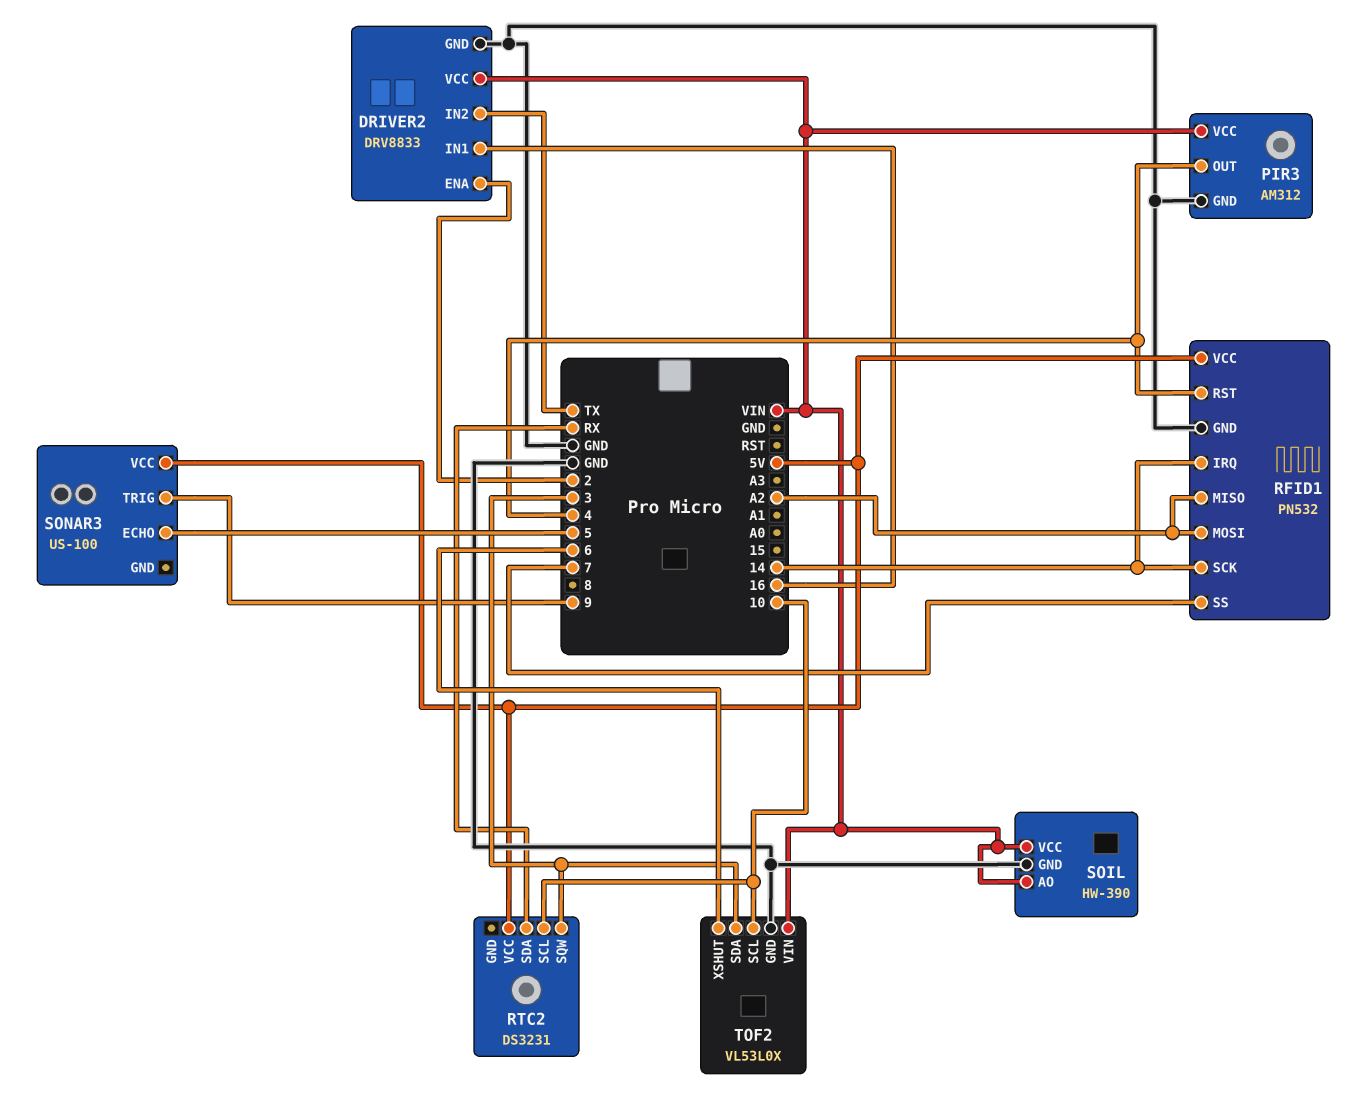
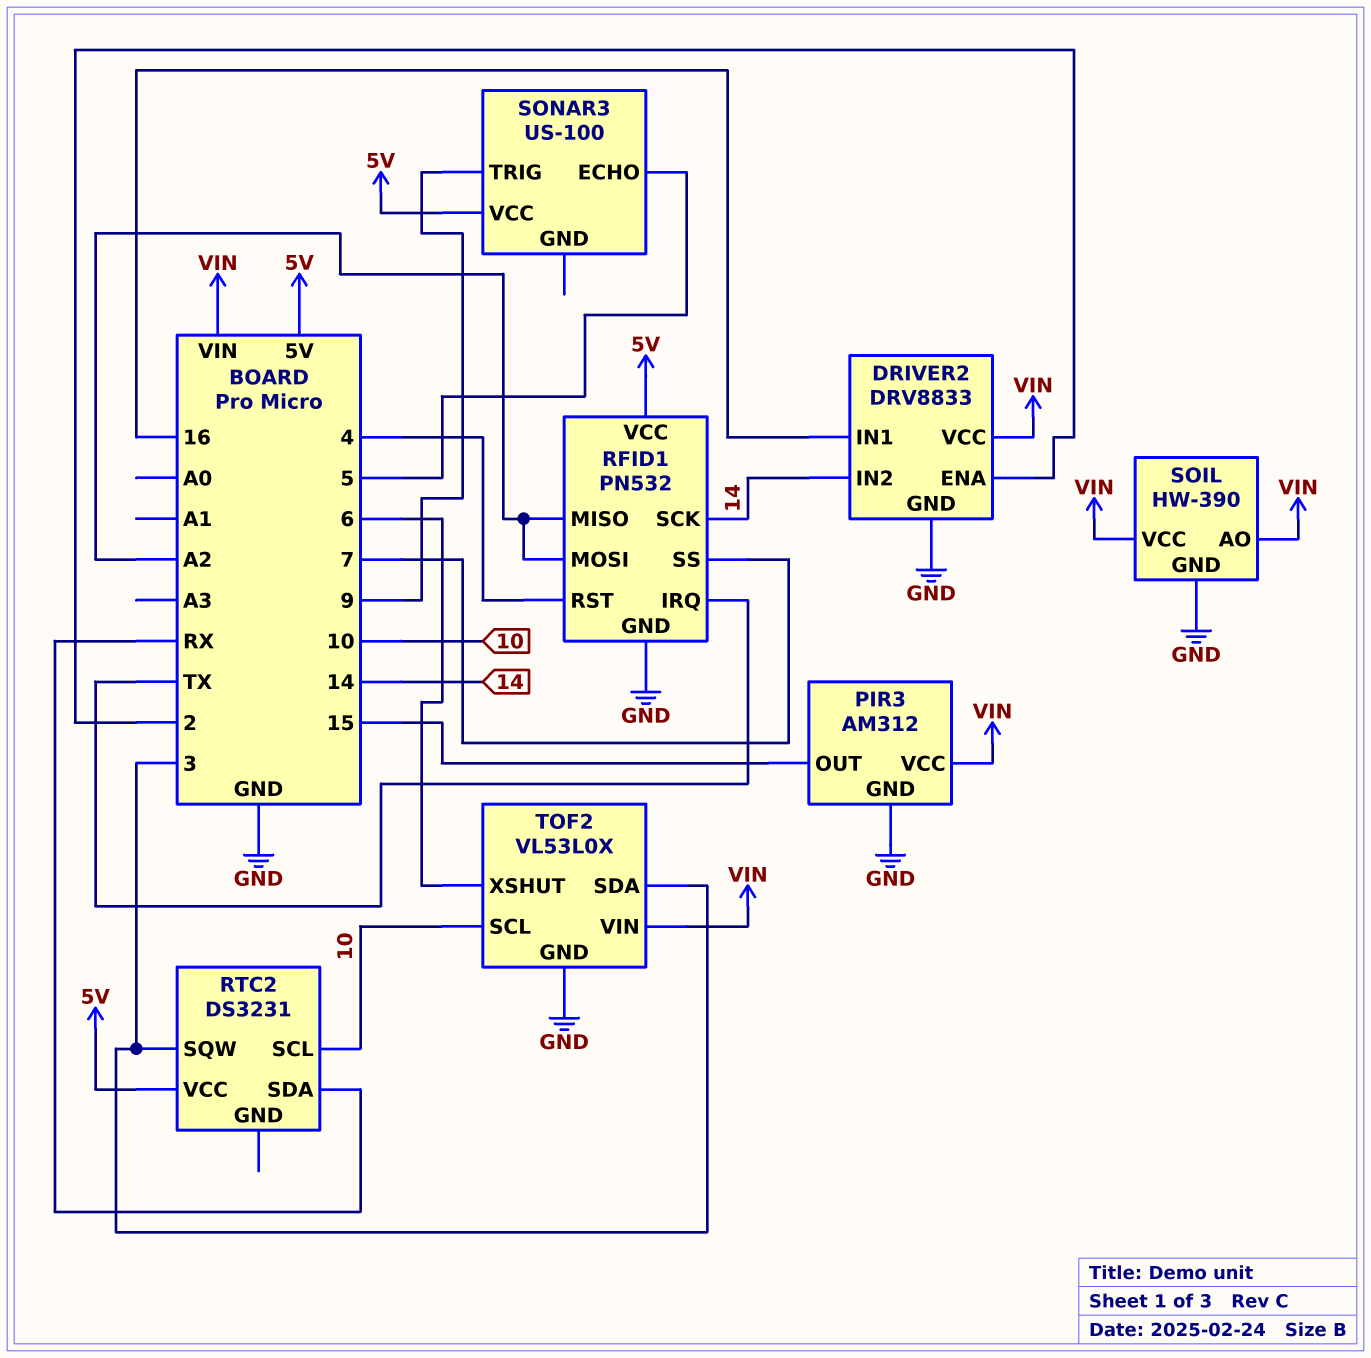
DRIVER2 pin IN2: TX -> 14
PIR3 pin OUT: 4 -> 15
RFID1 pin IRQ: 14 -> TX

